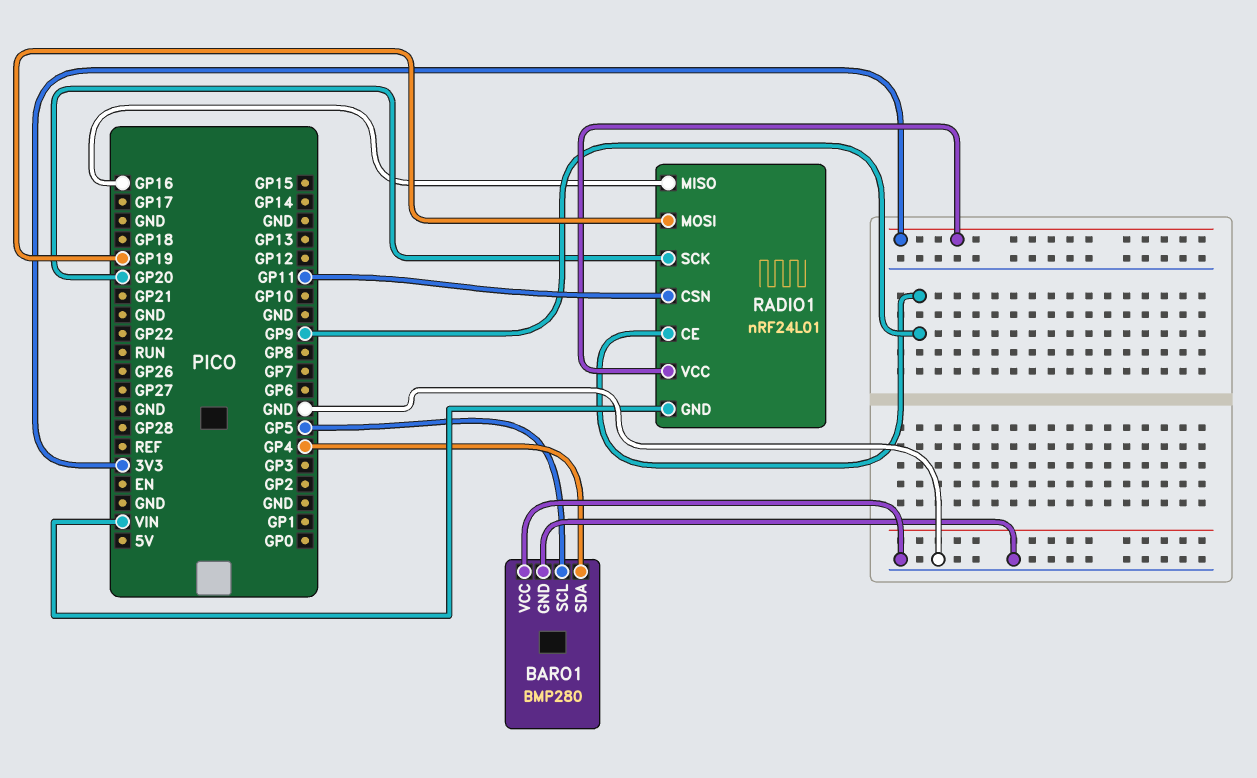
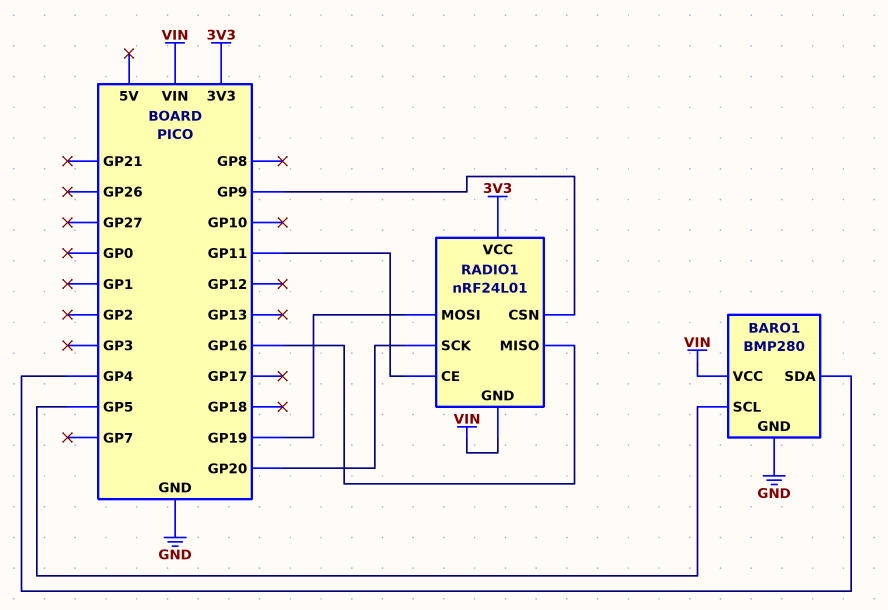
BARO1 pin VCC: GND -> VIN
RADIO1 pin CE: GP9 -> GP11
RADIO1 pin CSN: GP11 -> GP9

